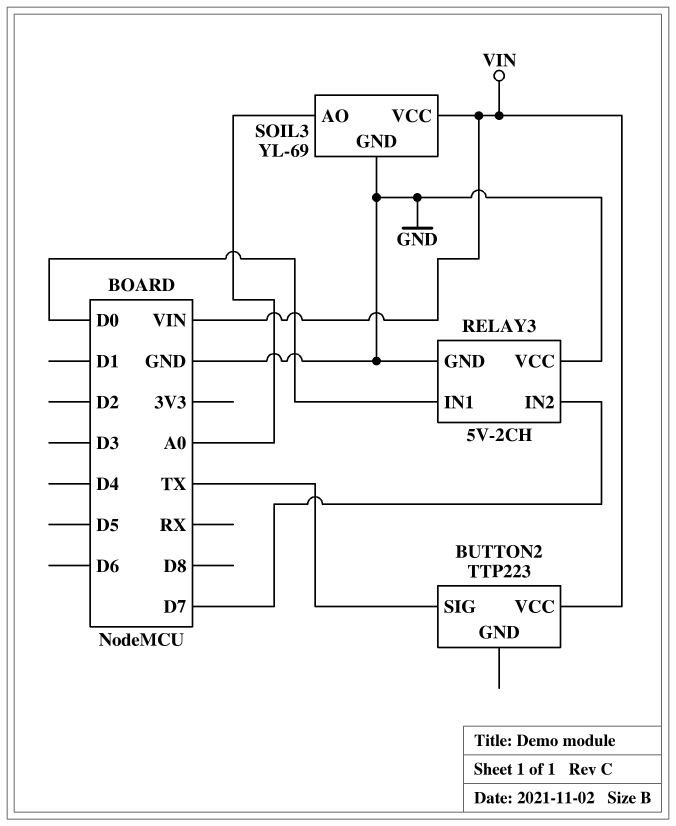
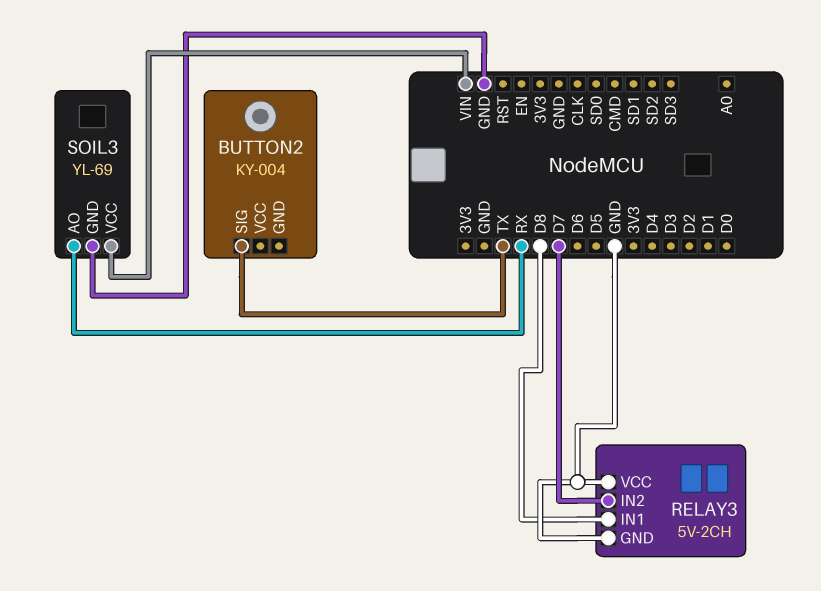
BUTTON2: TTP223 -> KY-004
BUTTON2 pin VCC: VIN -> none
RELAY3 pin IN1: D0 -> D8
SOIL3 pin AO: A0 -> RX

